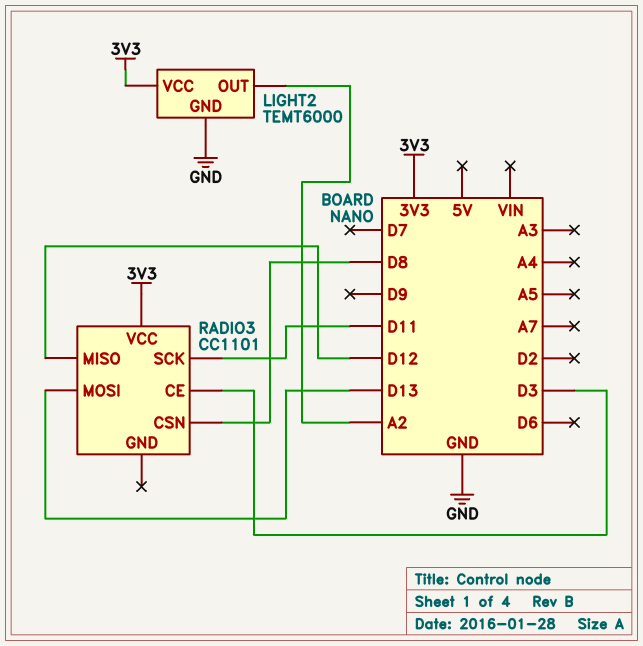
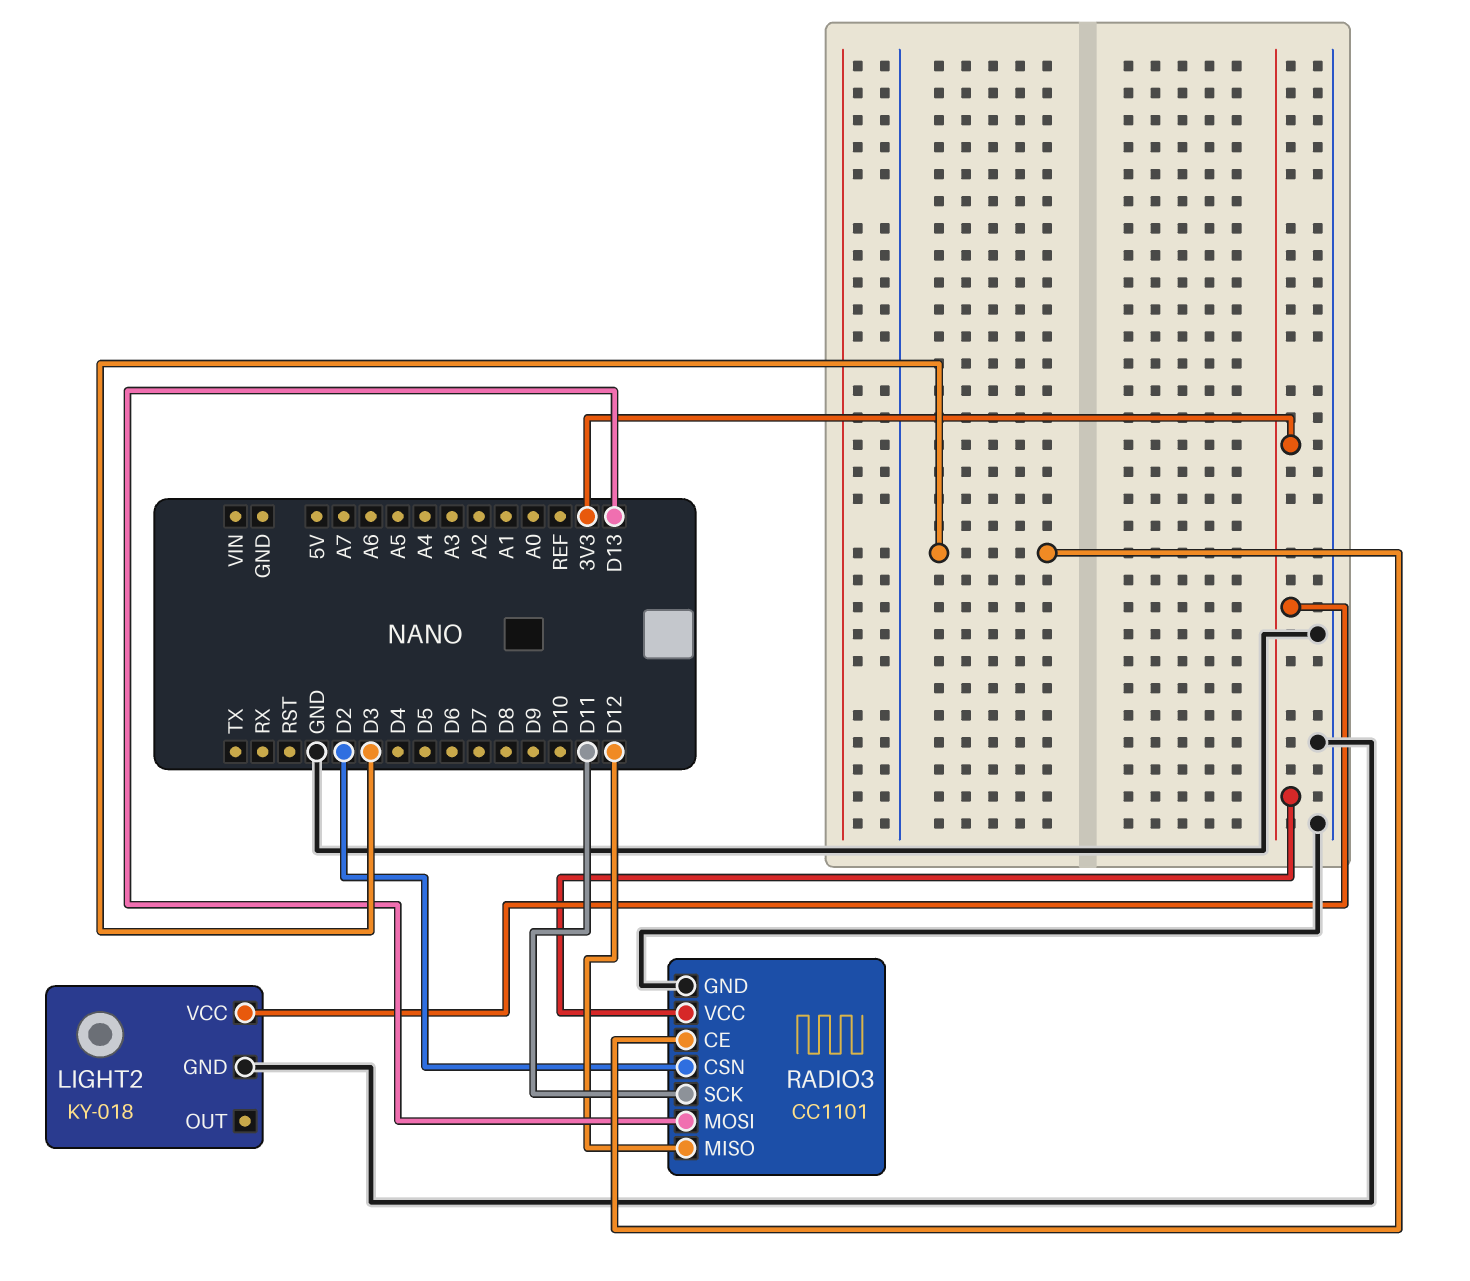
LIGHT2: TEMT6000 -> KY-018
LIGHT2 pin OUT: A2 -> none
RADIO3 pin CSN: D8 -> D2
RADIO3 pin GND: none -> GND

